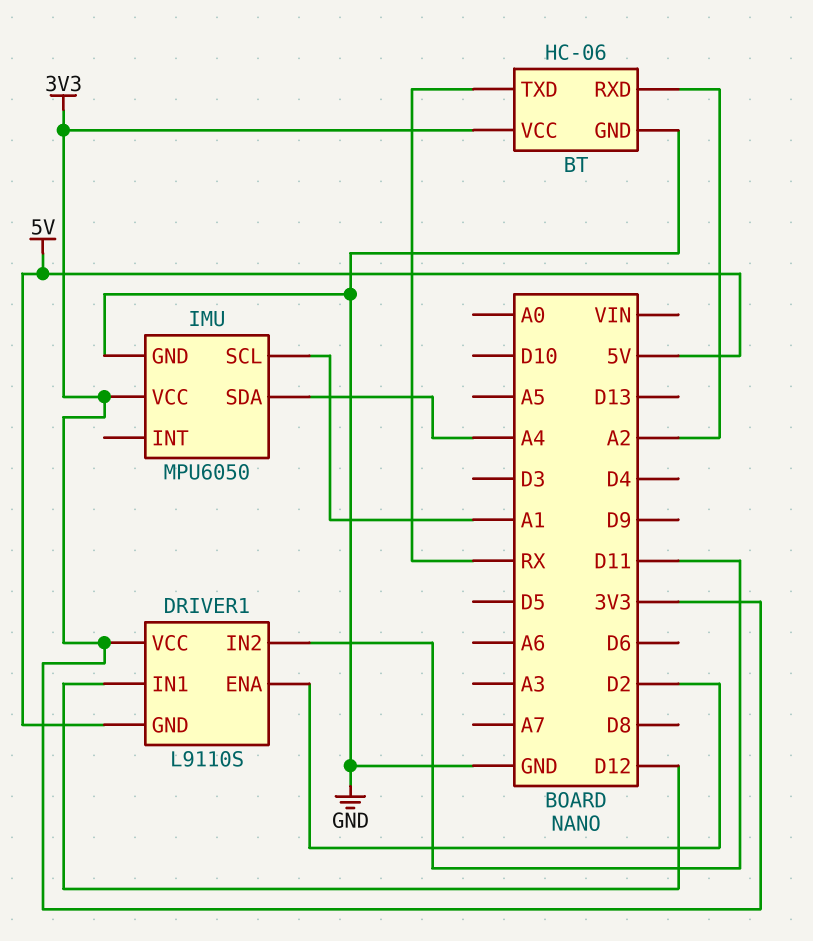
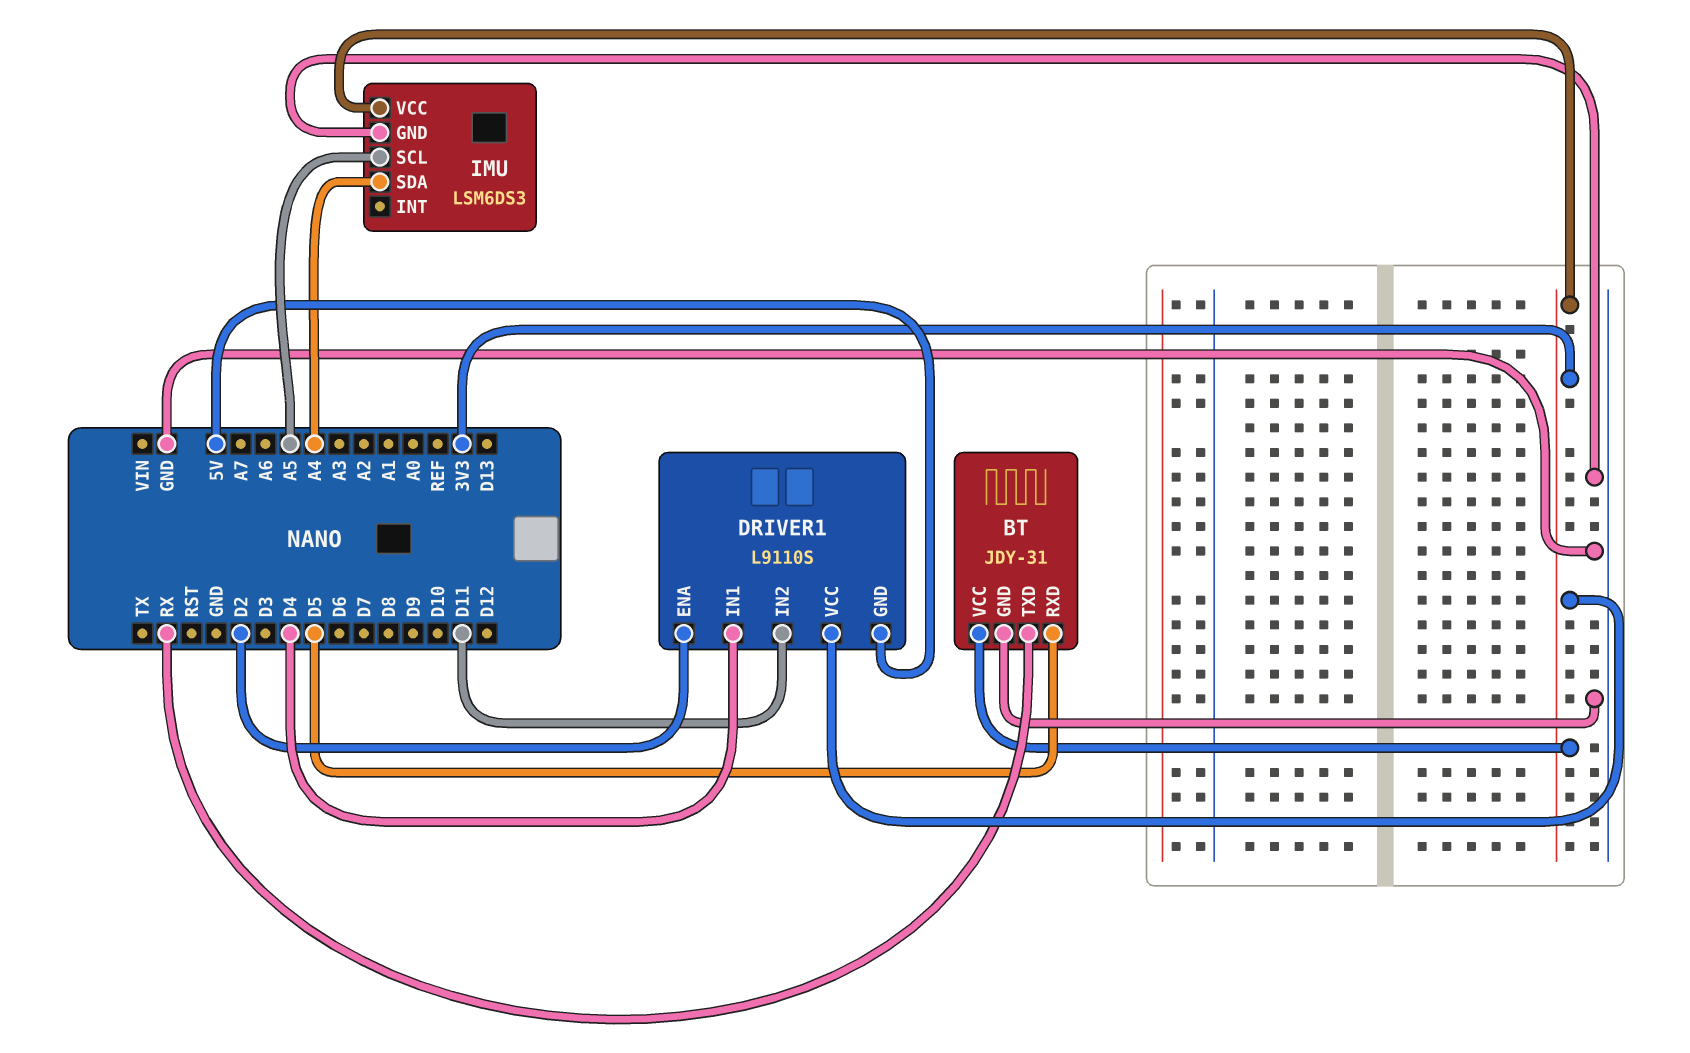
BT: HC-06 -> JDY-31
BT pin RXD: A2 -> D5
DRIVER1 pin IN1: D12 -> D4
IMU: MPU6050 -> LSM6DS3
IMU pin SCL: A1 -> A5

